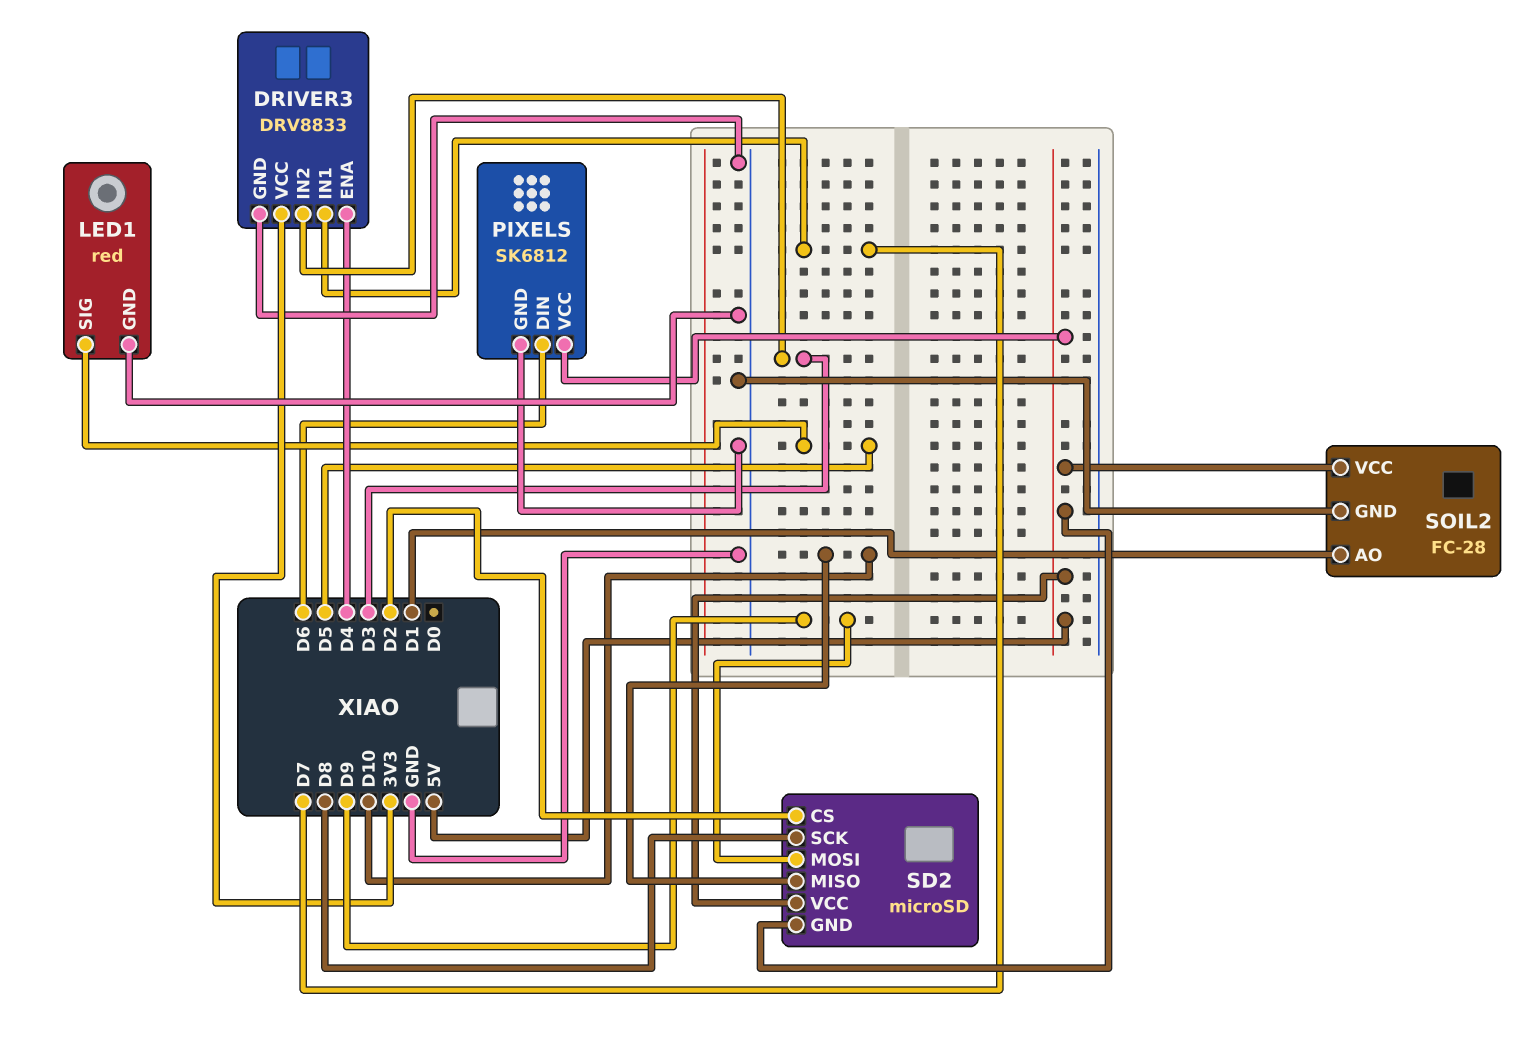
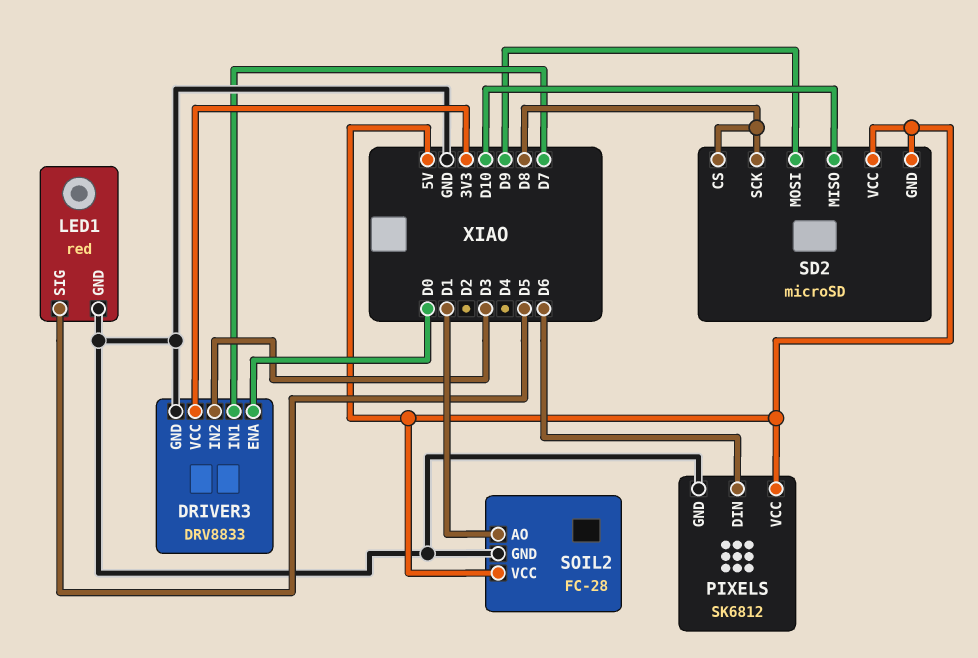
DRIVER3 pin ENA: D4 -> D0
SD2 pin CS: D2 -> D8

